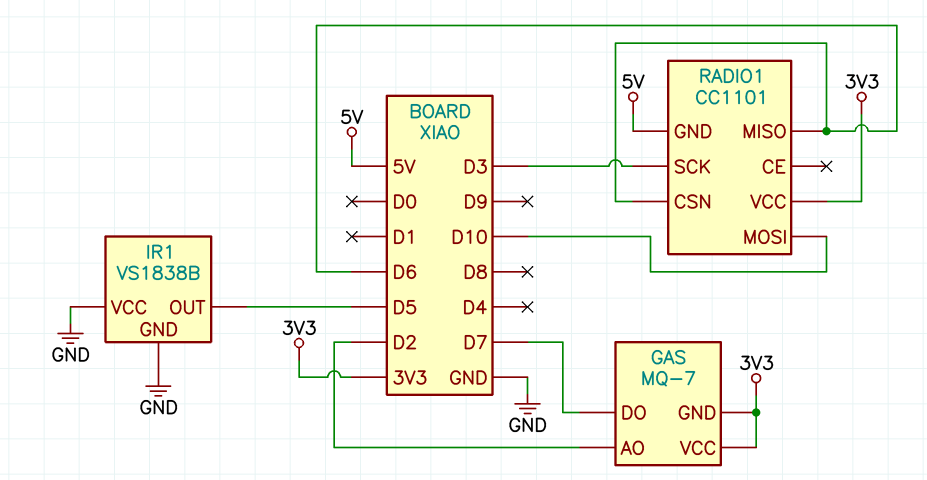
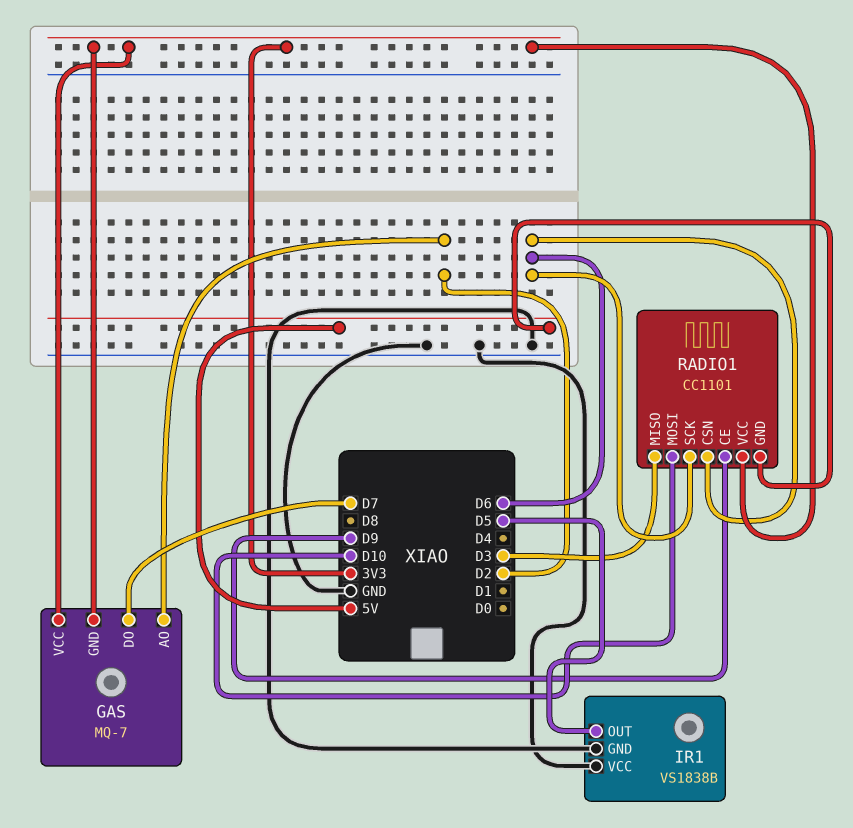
RADIO1 pin CE: none -> D9
RADIO1 pin MISO: D6 -> D3
RADIO1 pin SCK: D3 -> D6

